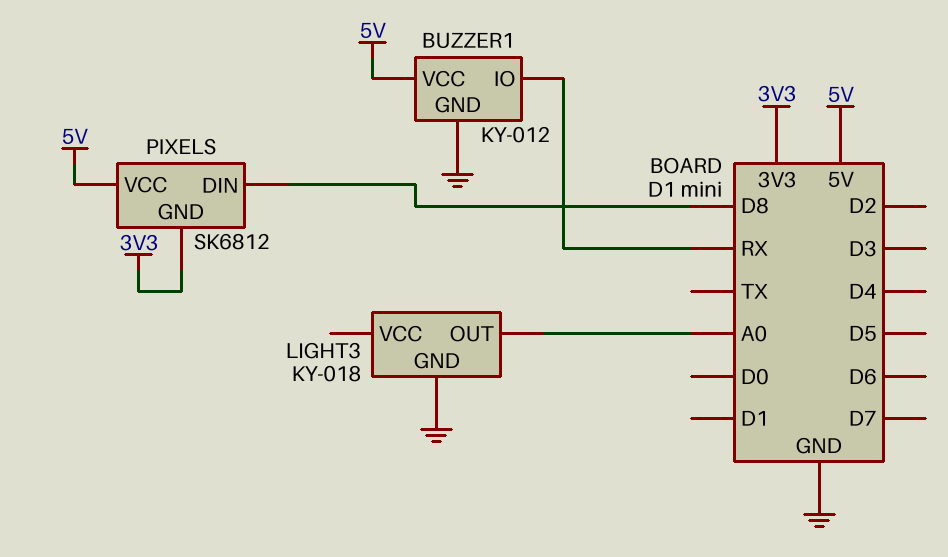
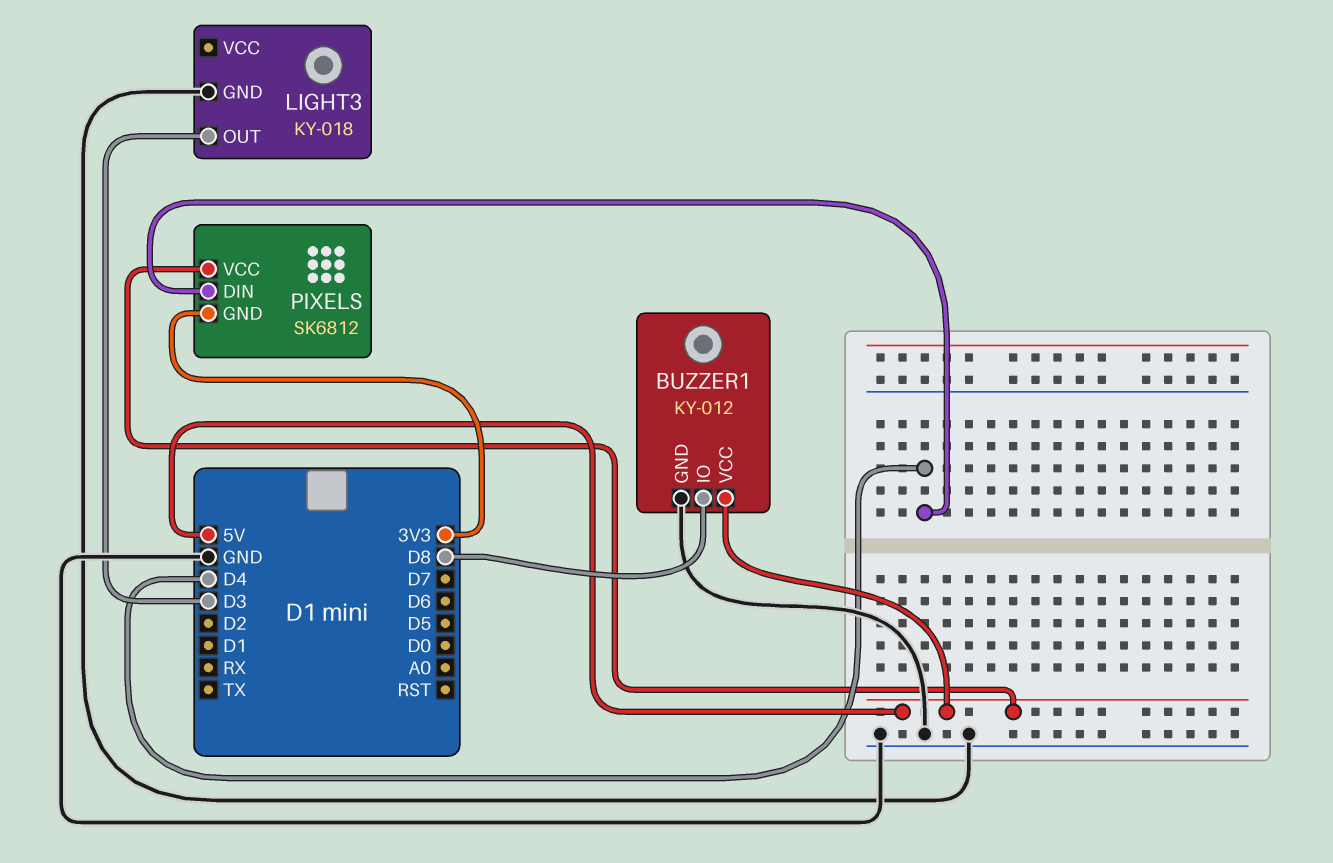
BUZZER1 pin IO: RX -> D8
LIGHT3 pin OUT: A0 -> D3
PIXELS pin DIN: D8 -> D4

